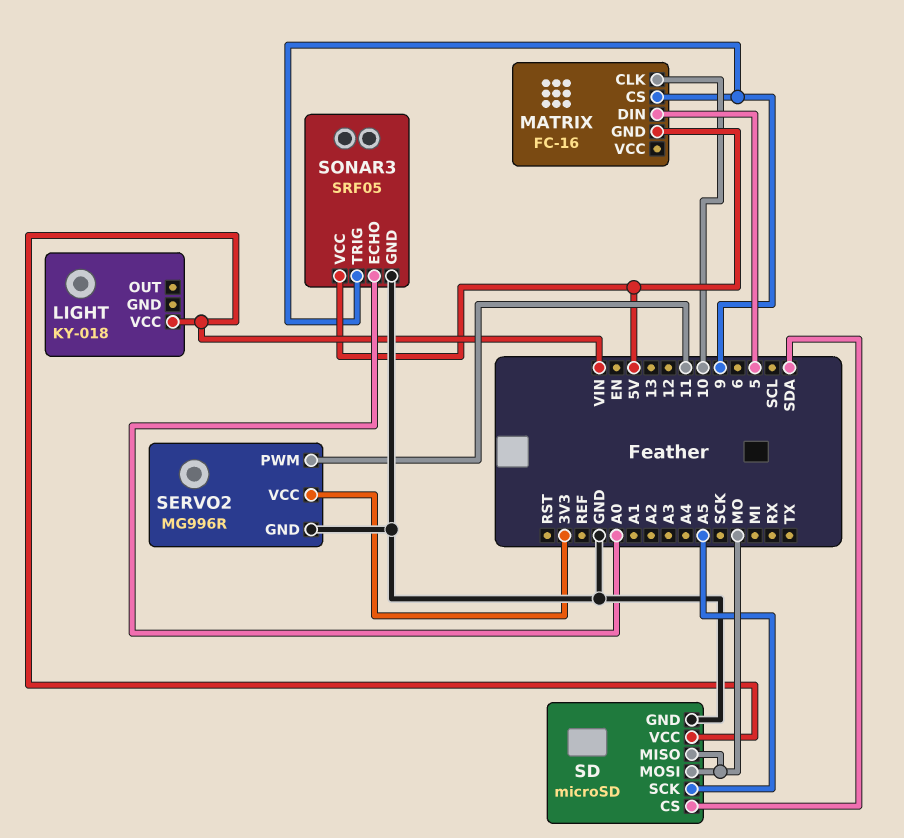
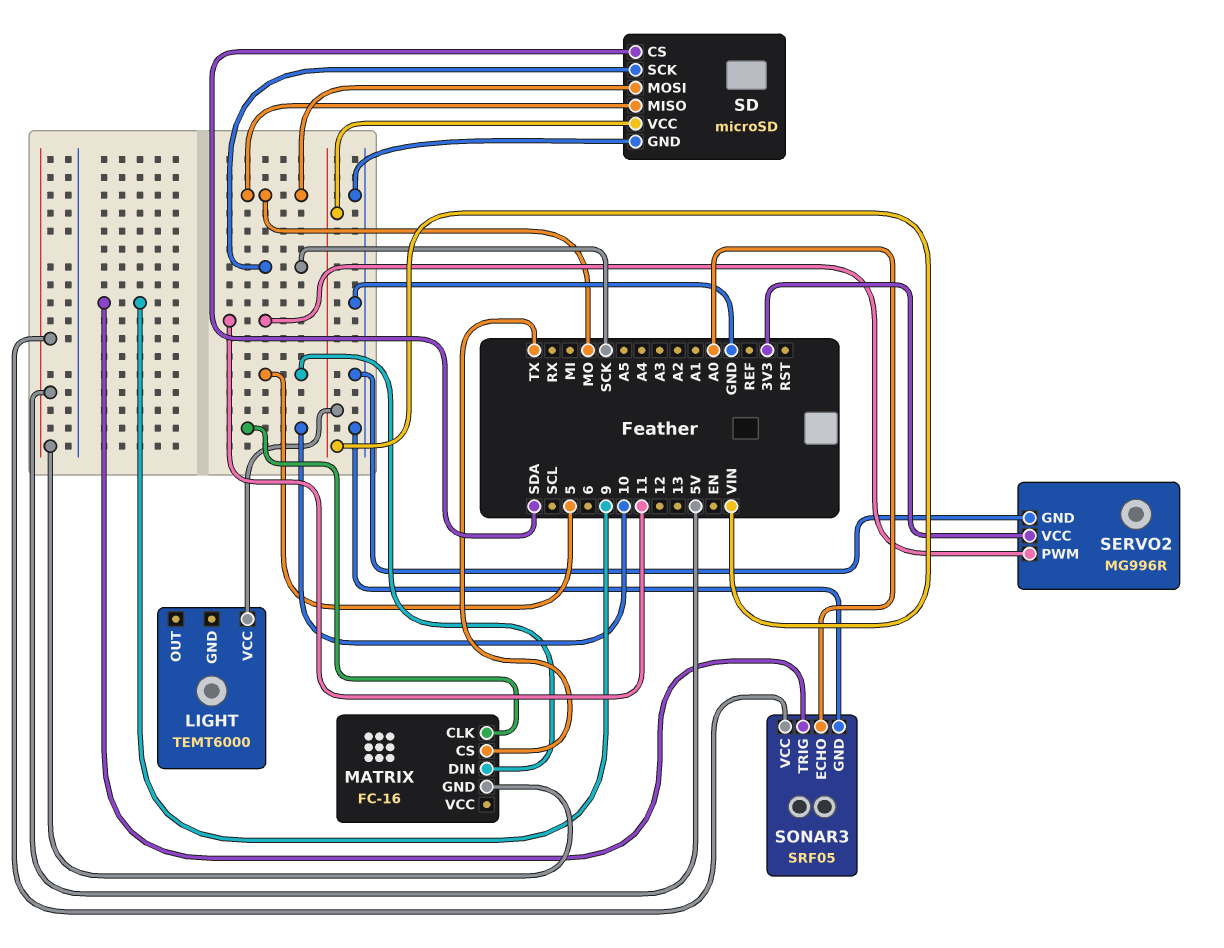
LIGHT: KY-018 -> TEMT6000
MATRIX pin CS: 9 -> TX
SD pin SCK: A5 -> SCK

